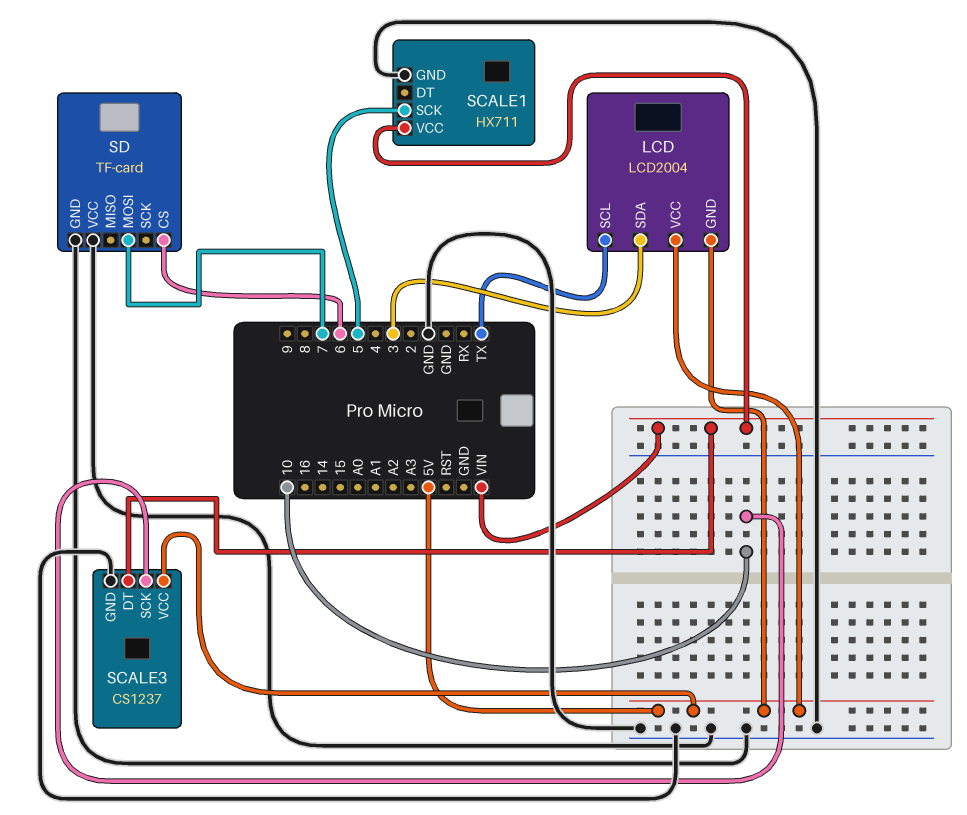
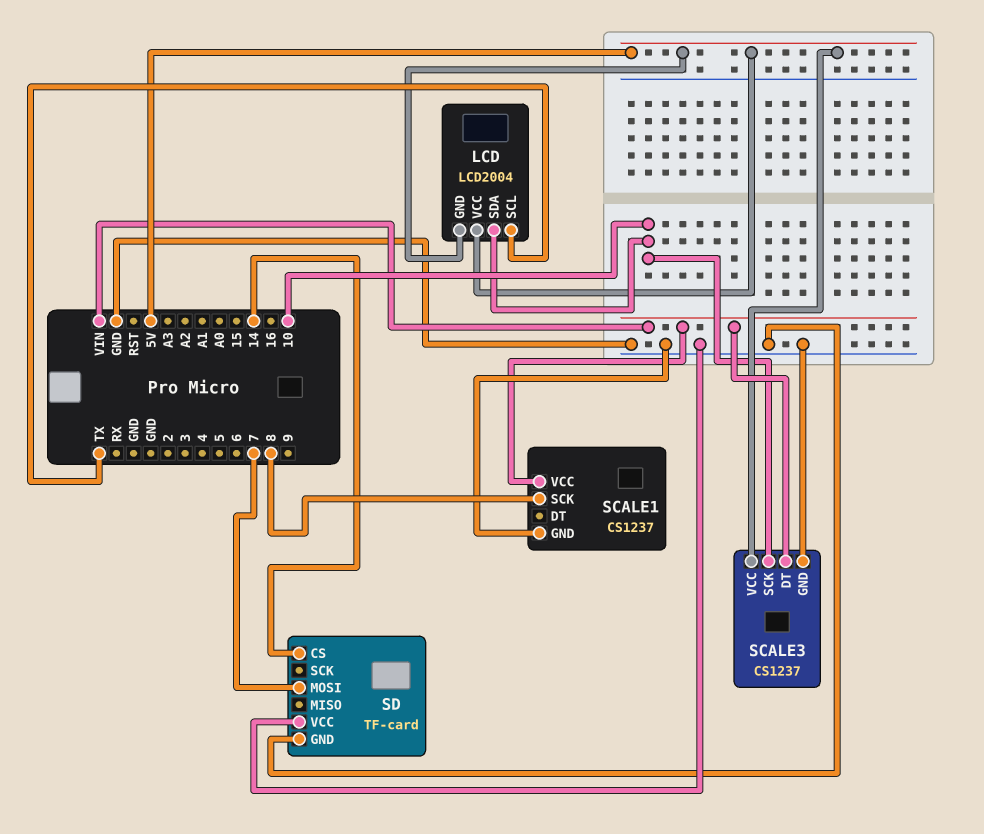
LCD pin SDA: 3 -> 10
SCALE1: HX711 -> CS1237
SCALE1 pin SCK: 5 -> 8
SD pin CS: 6 -> 14

